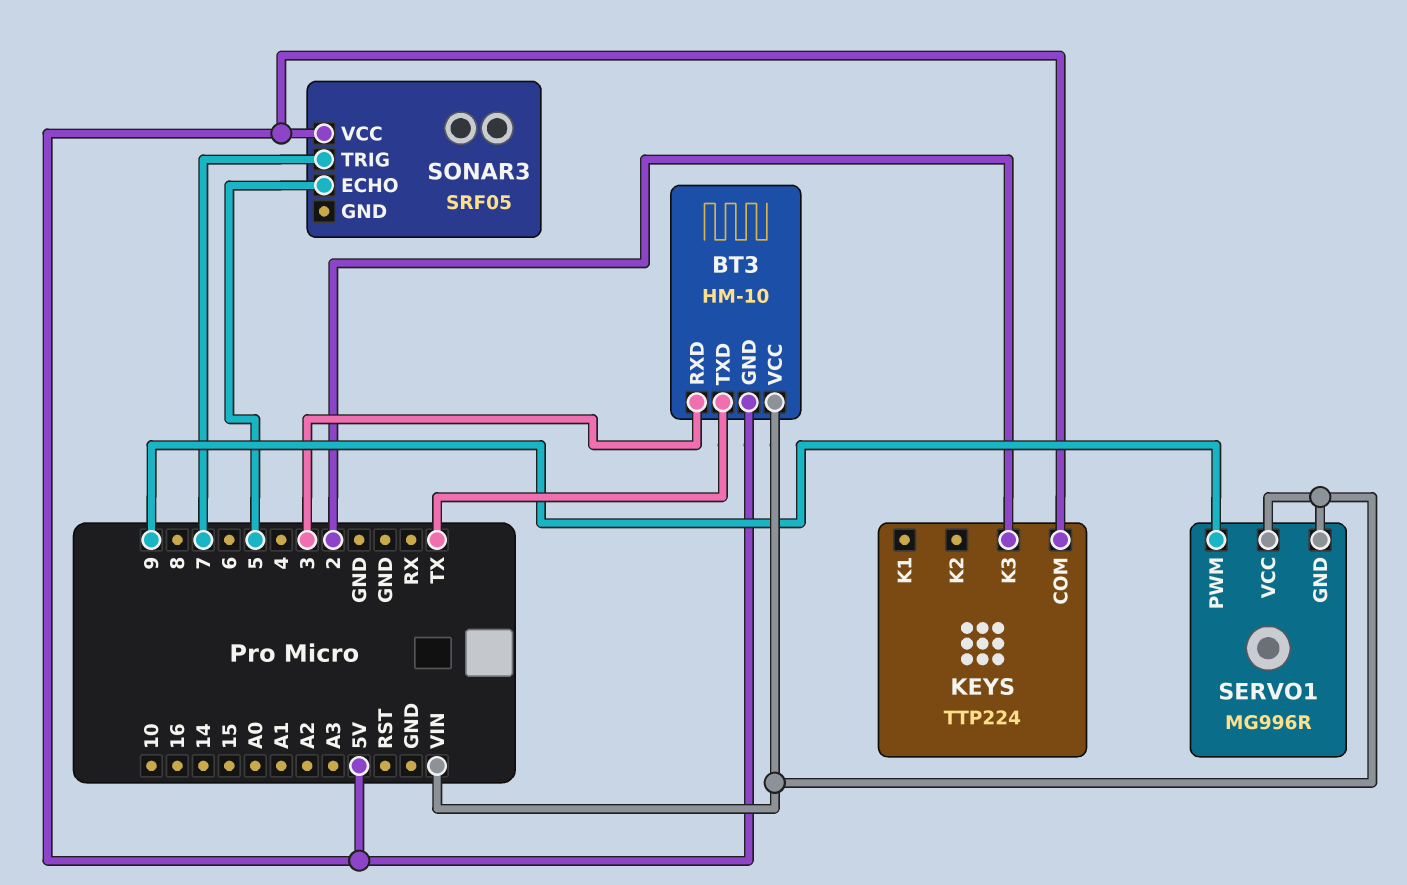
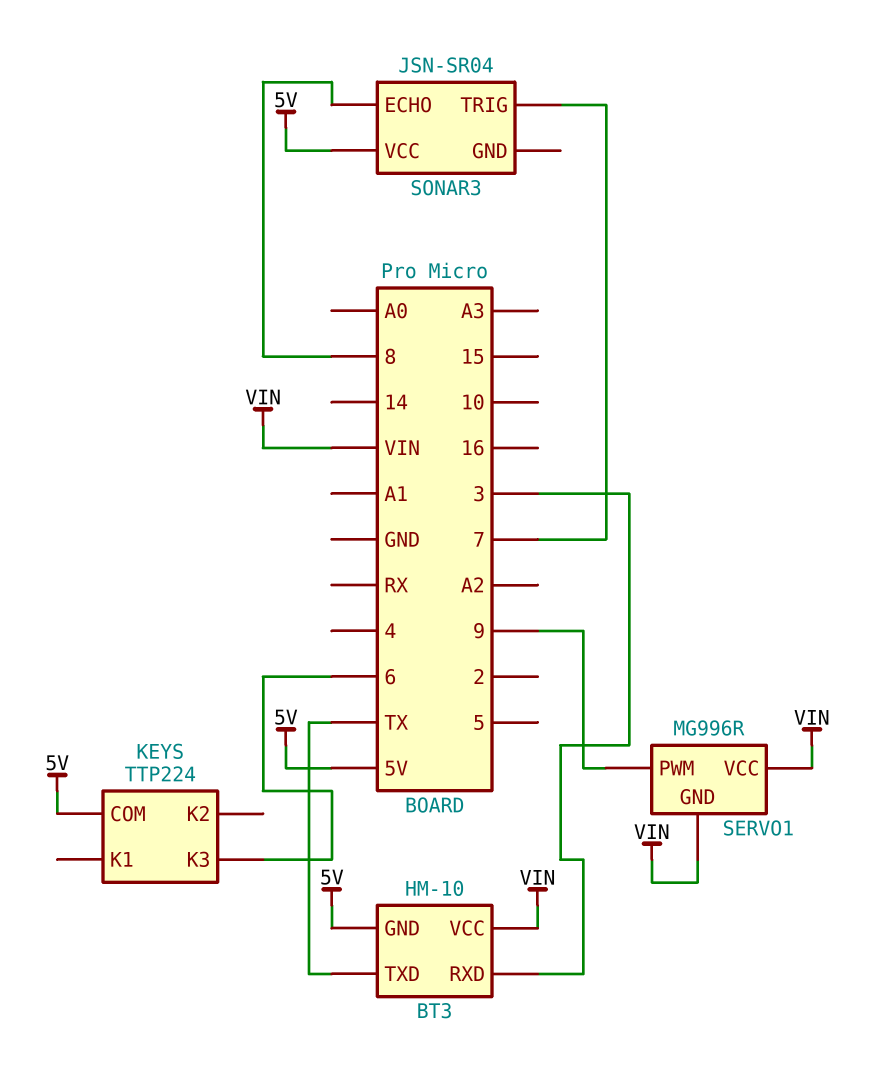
KEYS pin K3: 2 -> 6
SONAR3: SRF05 -> JSN-SR04
SONAR3 pin ECHO: 5 -> 8

